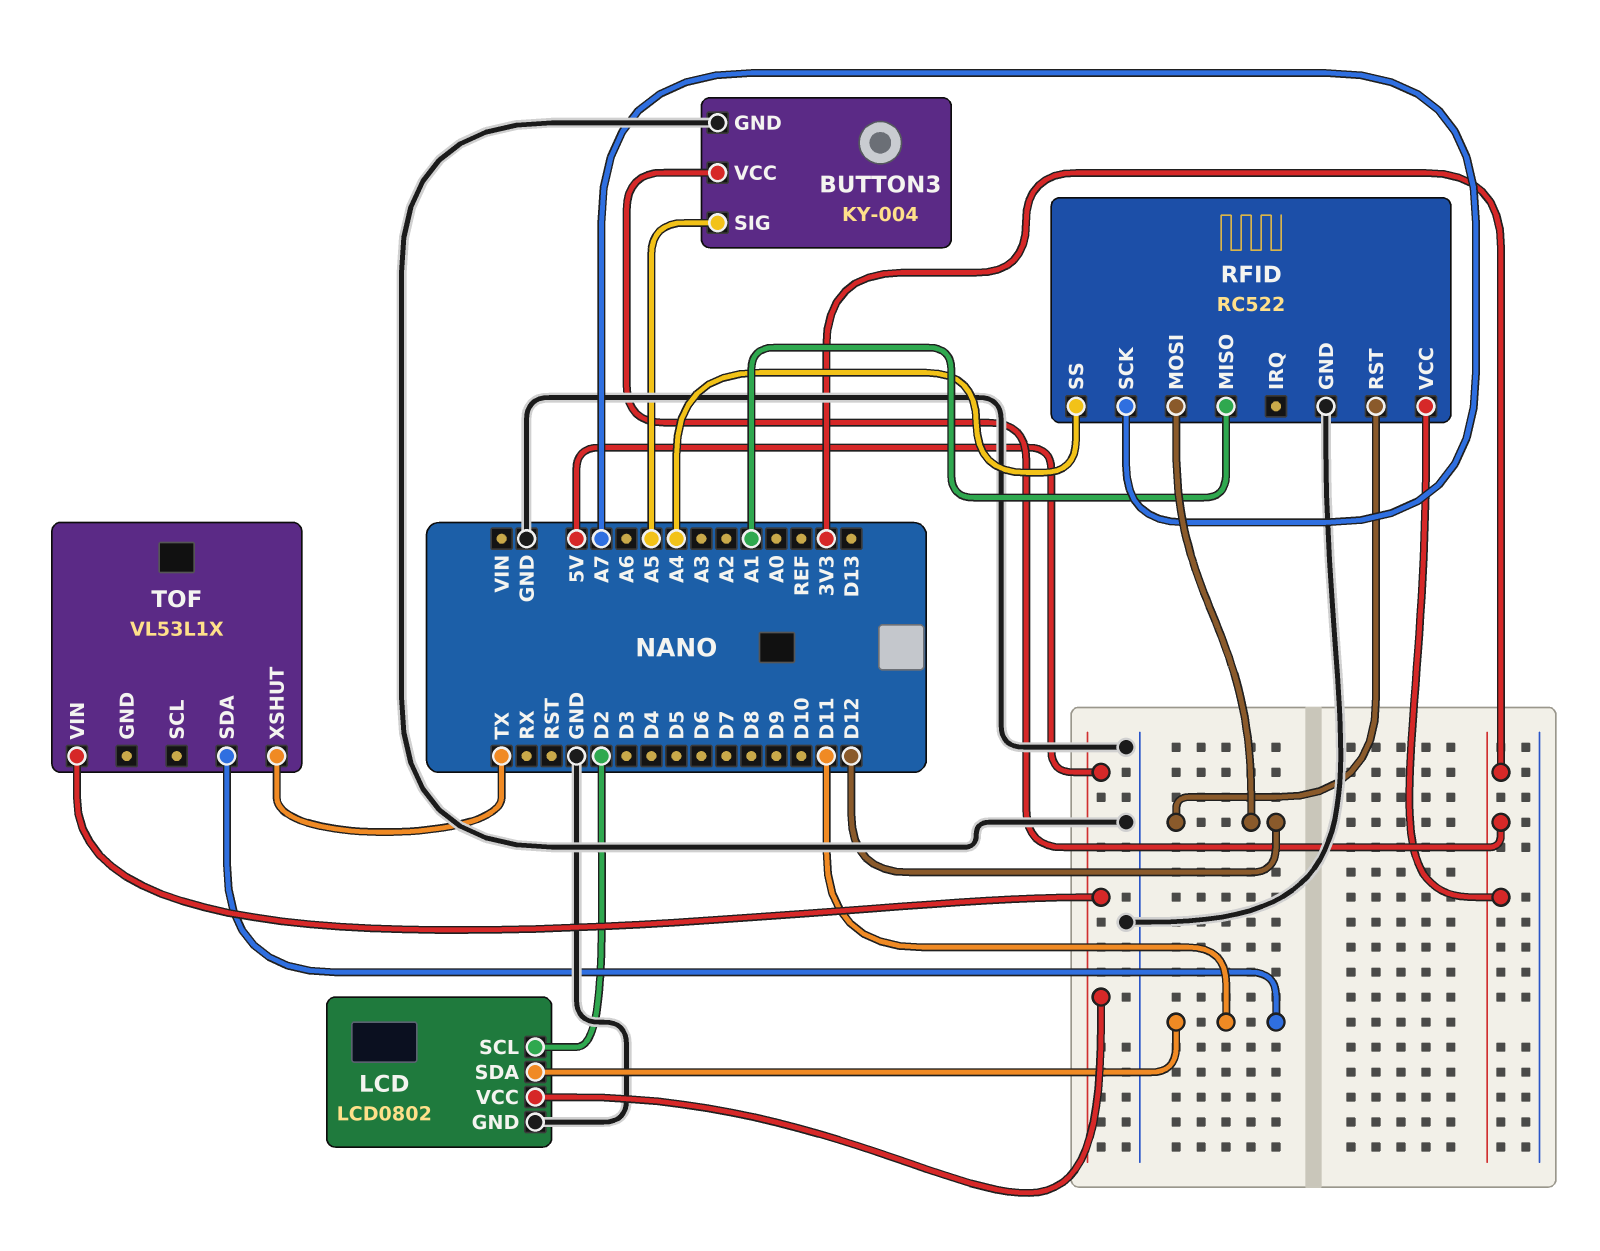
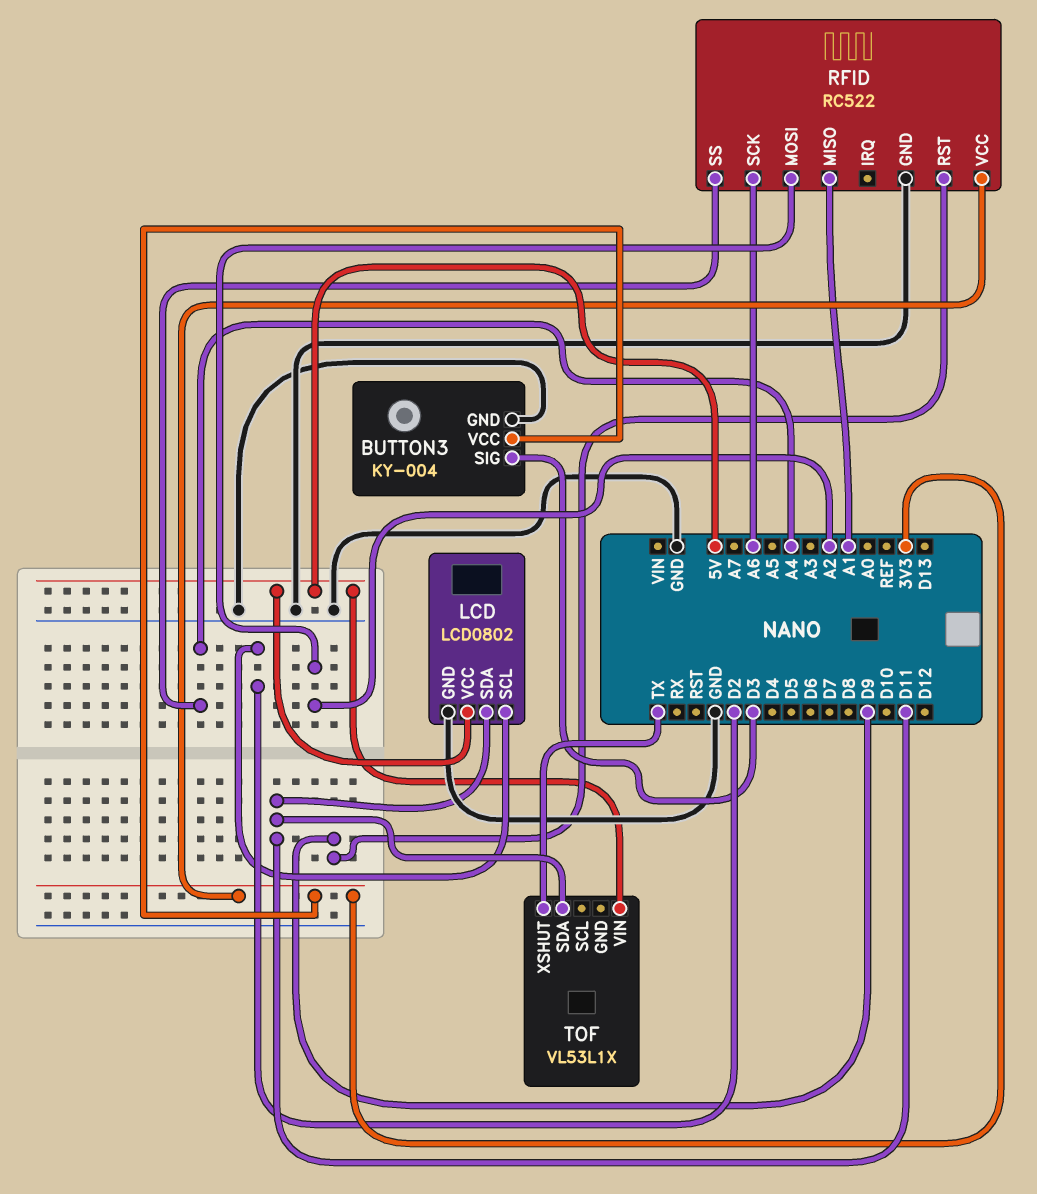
BUTTON3 pin SIG: A5 -> D3
RFID pin MOSI: D12 -> A2
RFID pin RST: D12 -> D9
RFID pin SCK: A7 -> A6

